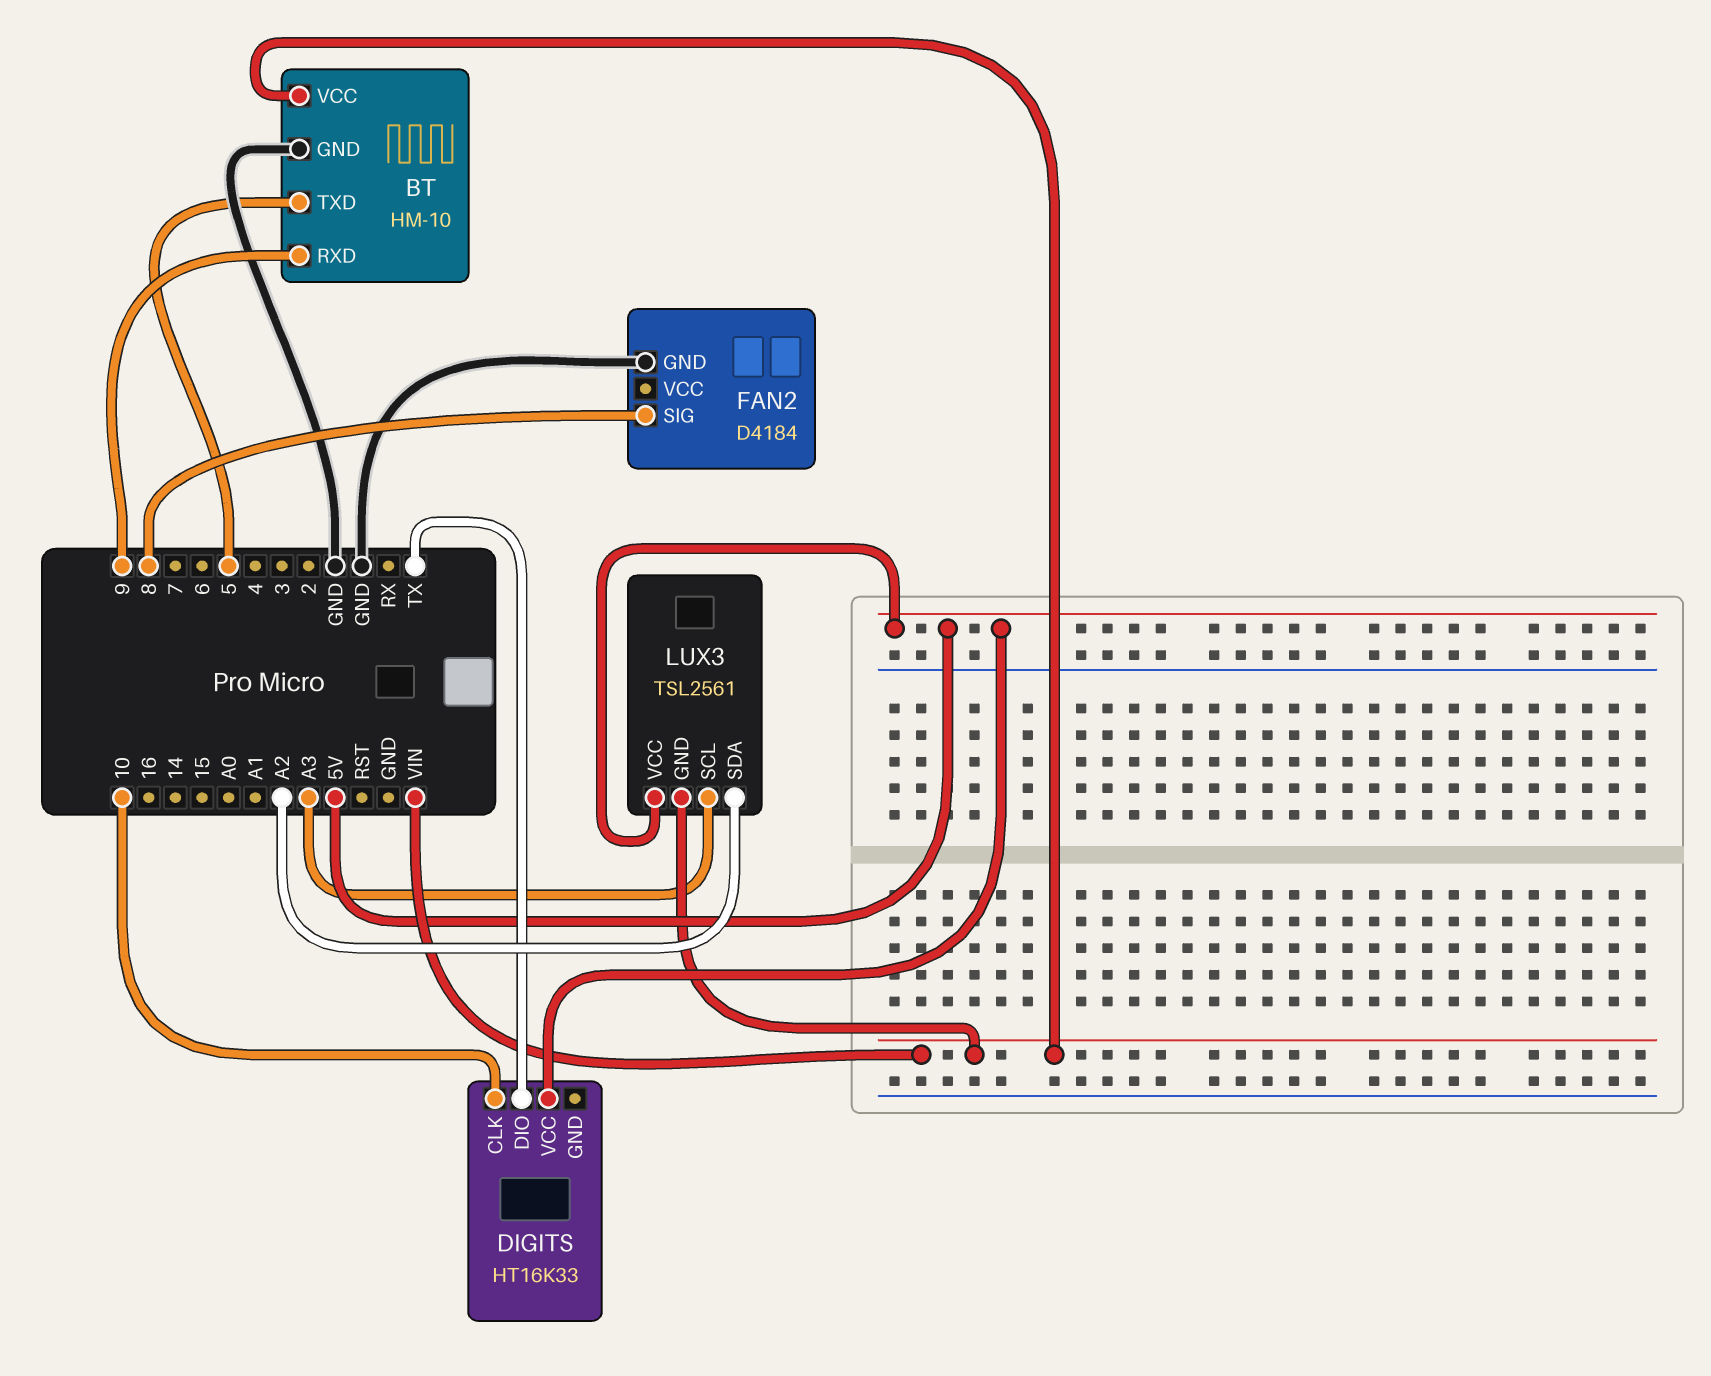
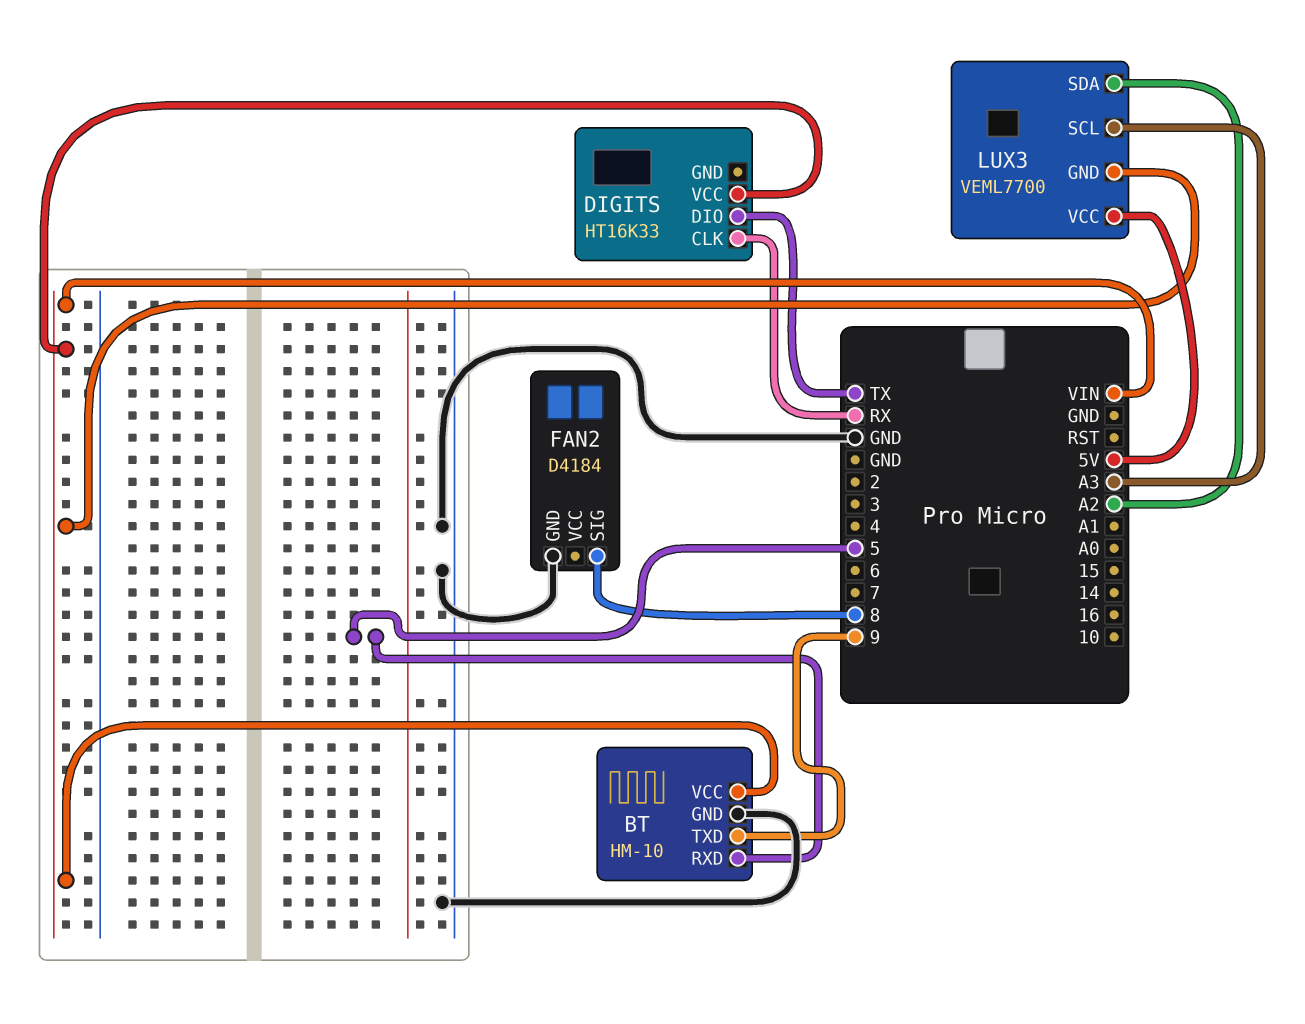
BT pin RXD: 9 -> 5
BT pin TXD: 5 -> 9
DIGITS pin CLK: 10 -> RX
DIGITS pin VCC: 5V -> VIN
LUX3: TSL2561 -> VEML7700

